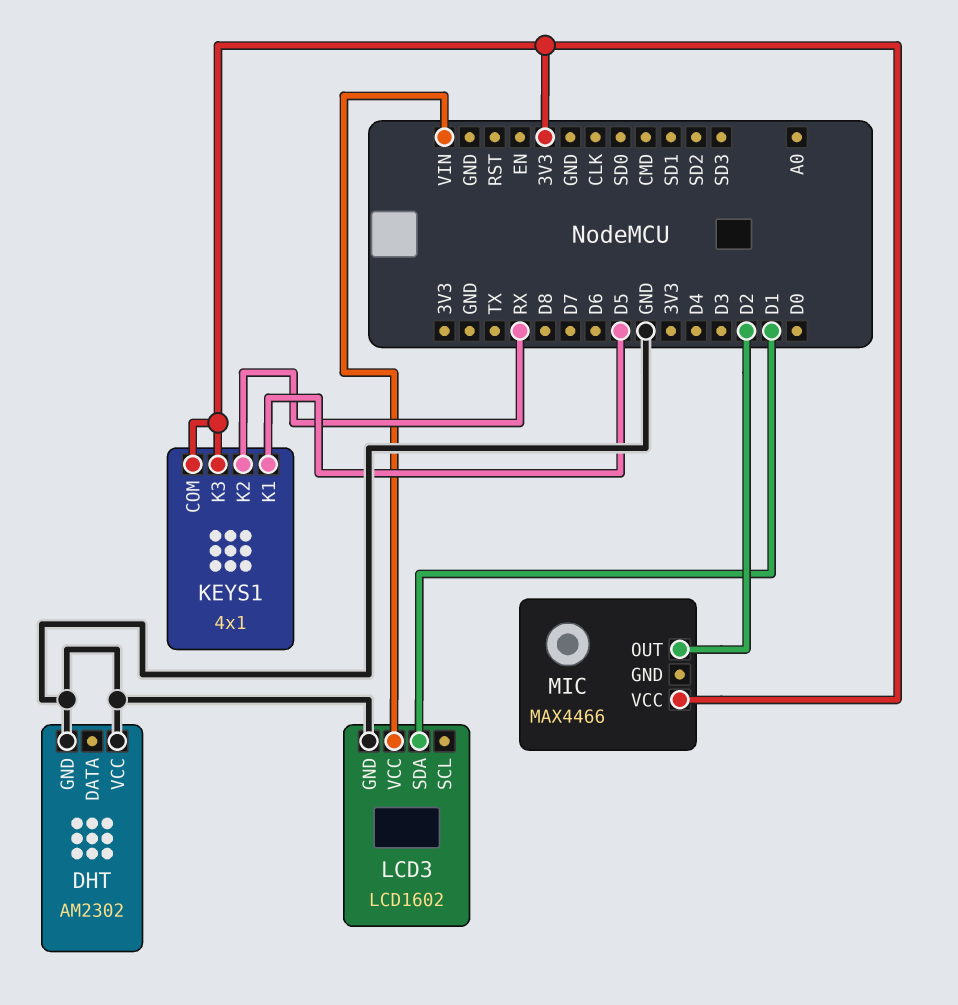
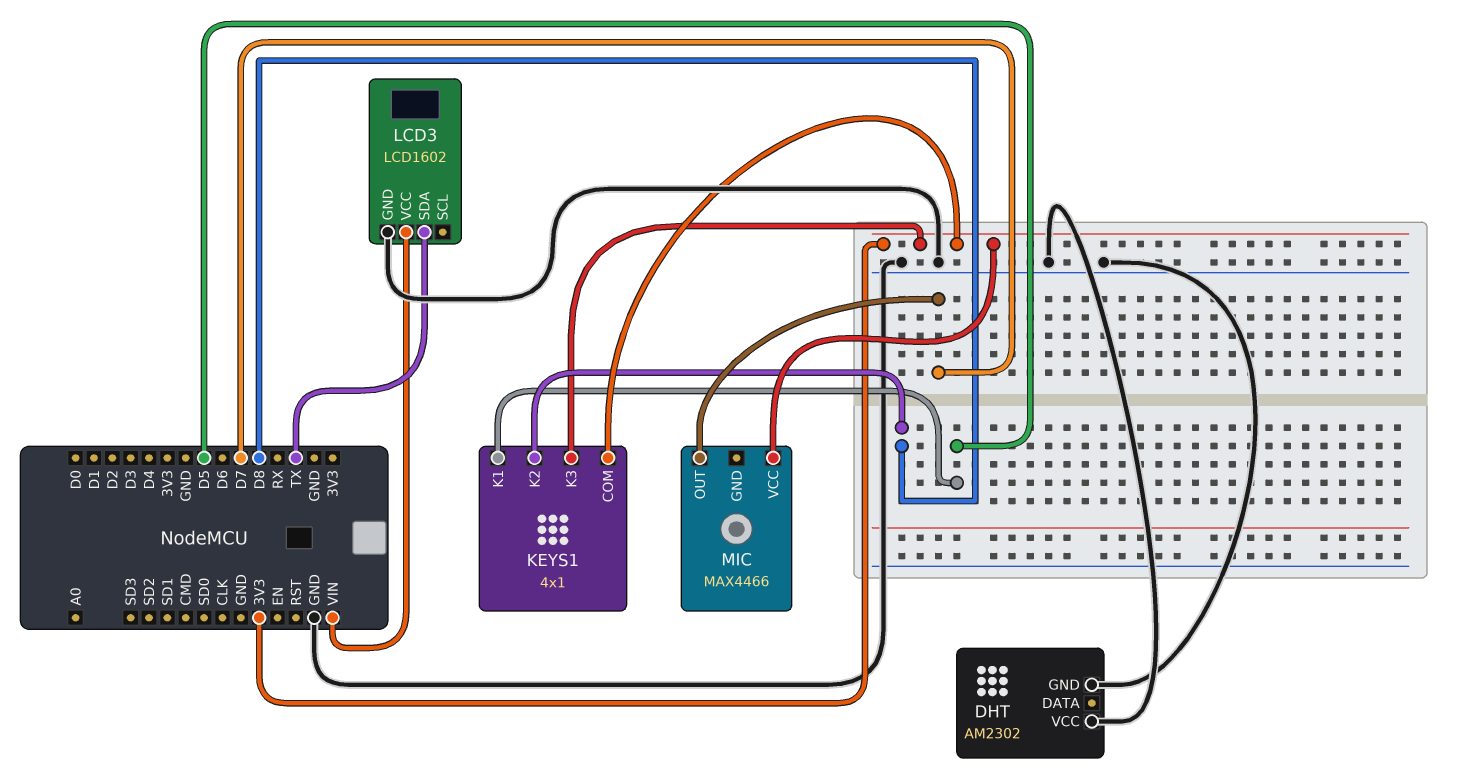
KEYS1 pin K2: RX -> D8
LCD3 pin SDA: D1 -> TX
MIC pin OUT: D2 -> D7

